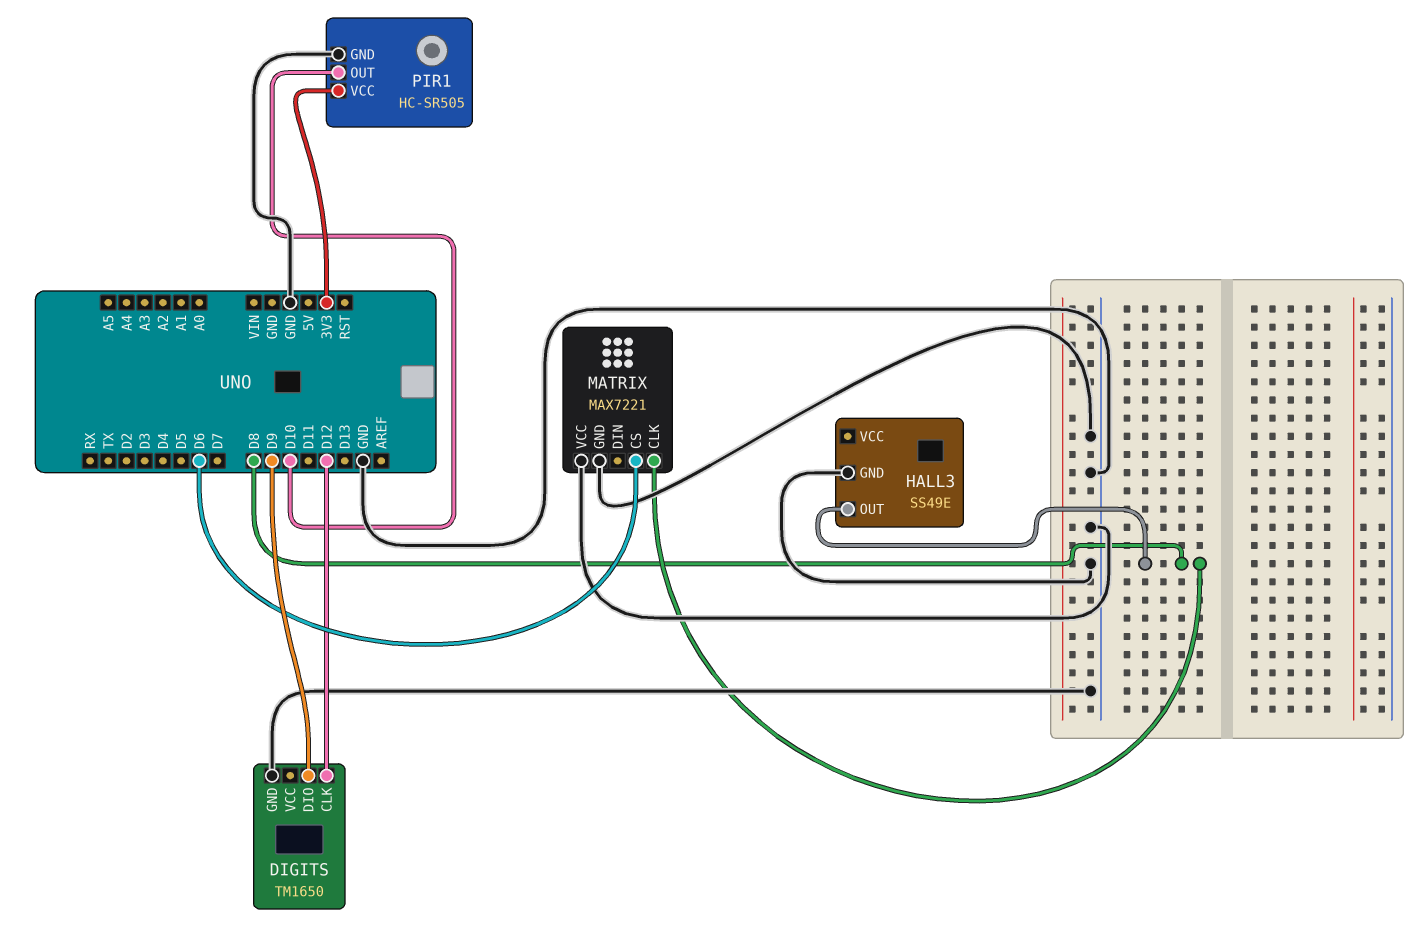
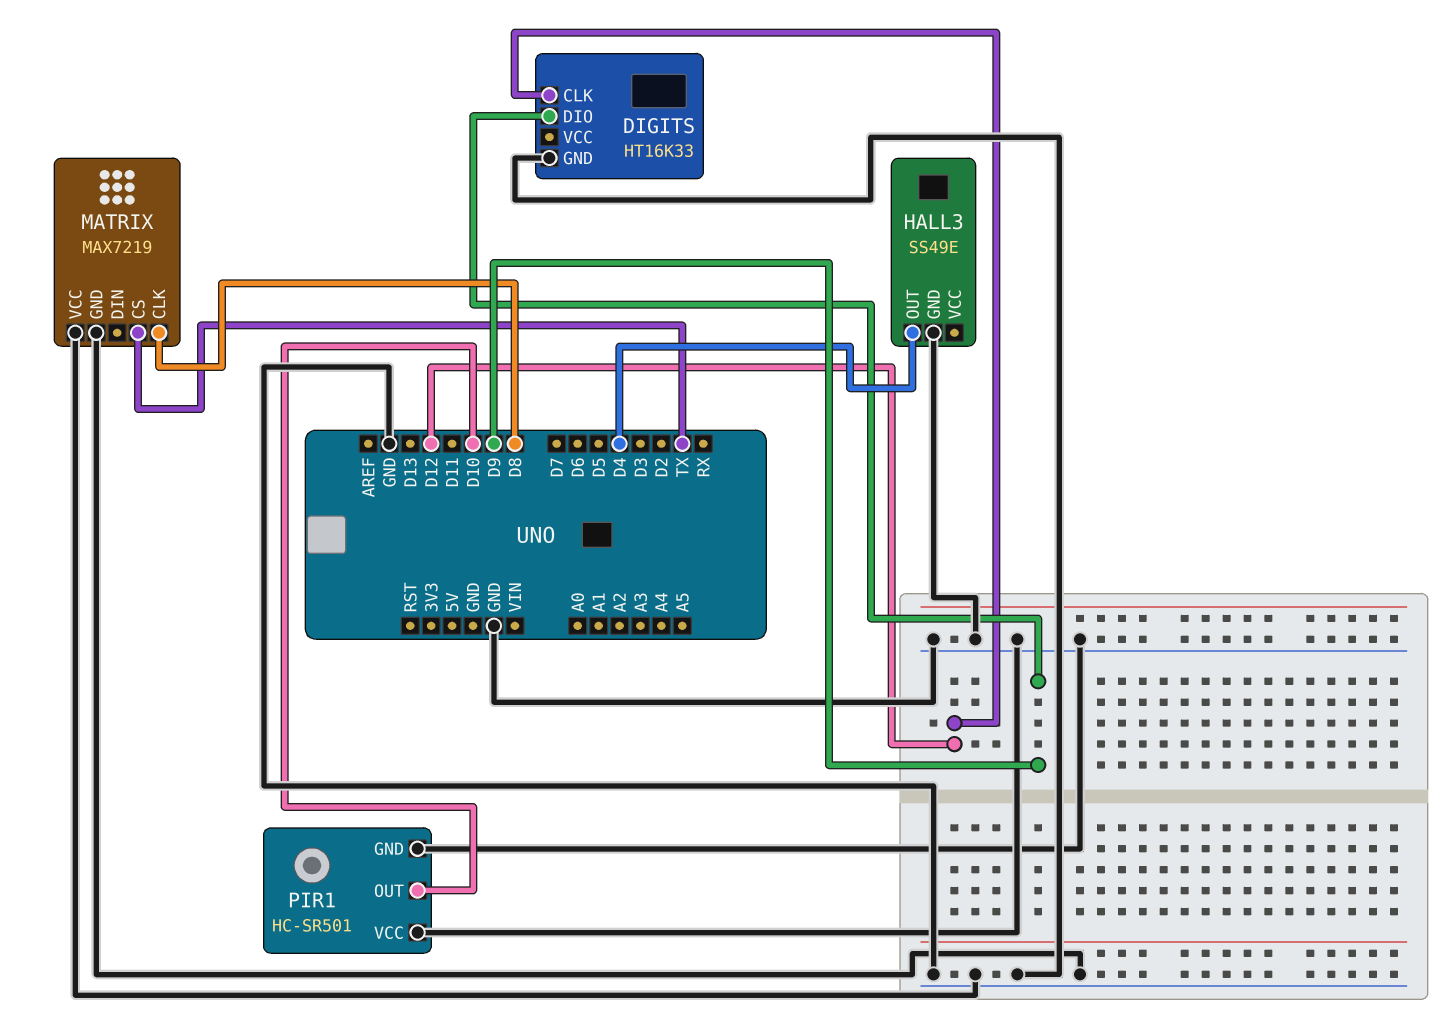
DIGITS: TM1650 -> HT16K33
HALL3 pin OUT: D8 -> D4
MATRIX: MAX7221 -> MAX7219
MATRIX pin CS: D6 -> TX
PIR1: HC-SR505 -> HC-SR501
PIR1 pin VCC: 3V3 -> GND

